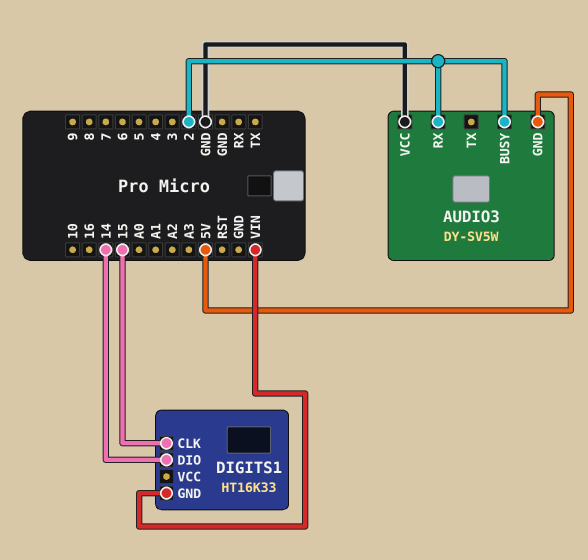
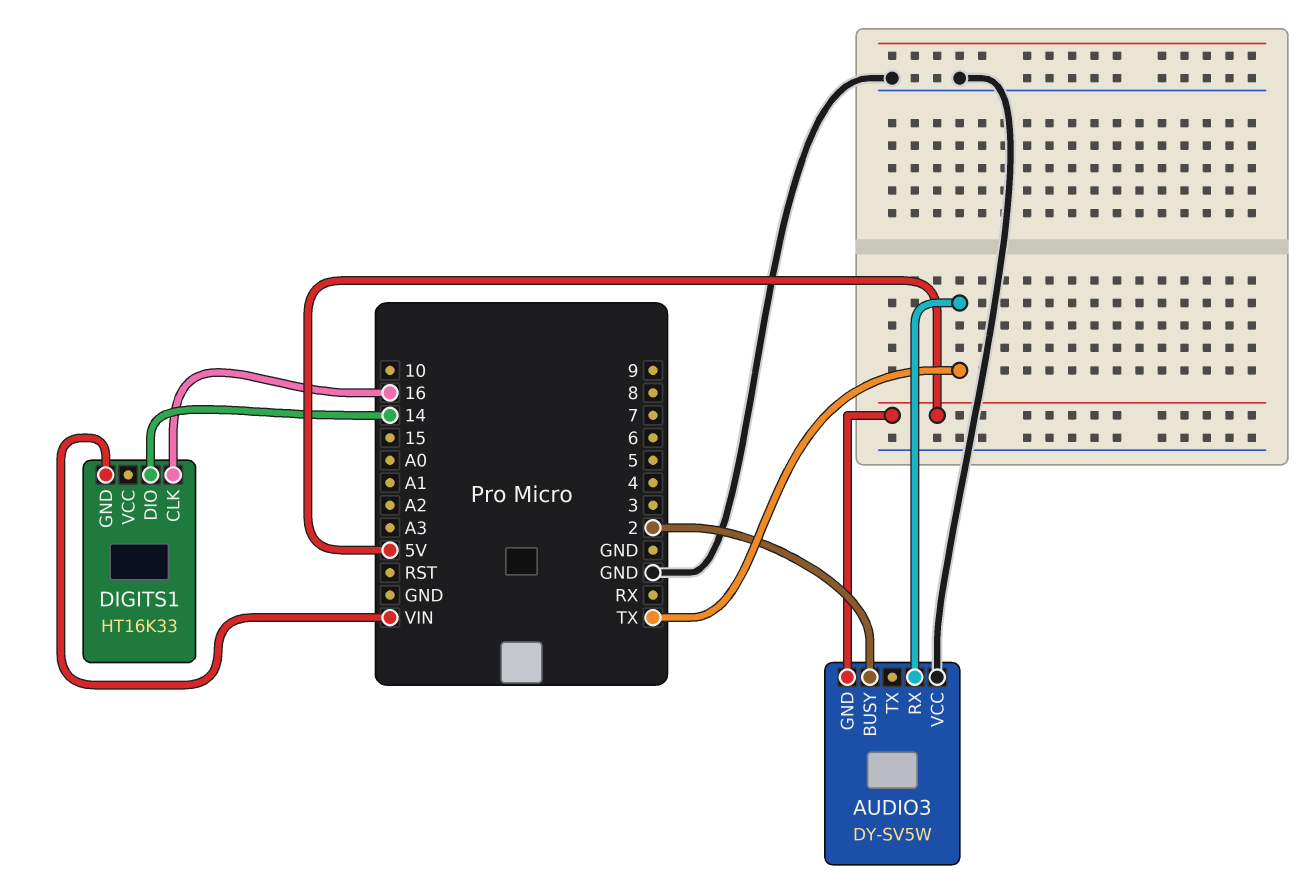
AUDIO3 pin RX: 2 -> TX
DIGITS1 pin CLK: 15 -> 16

